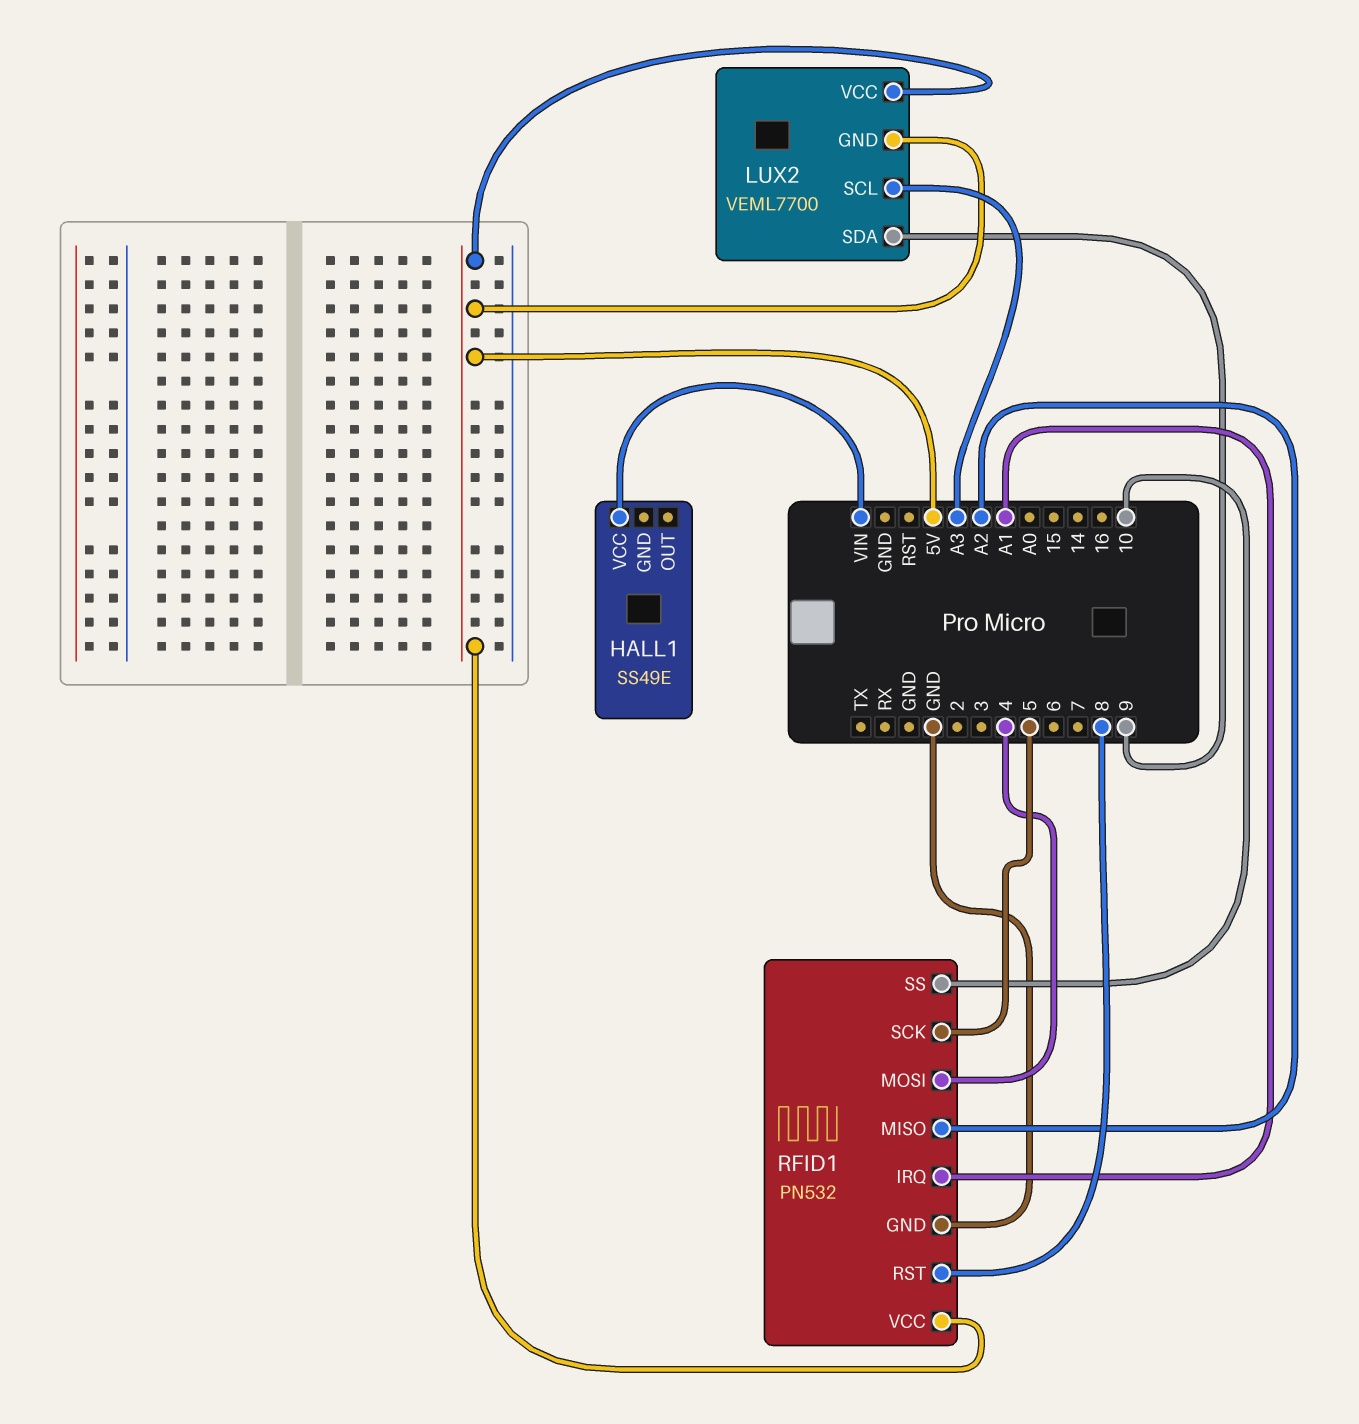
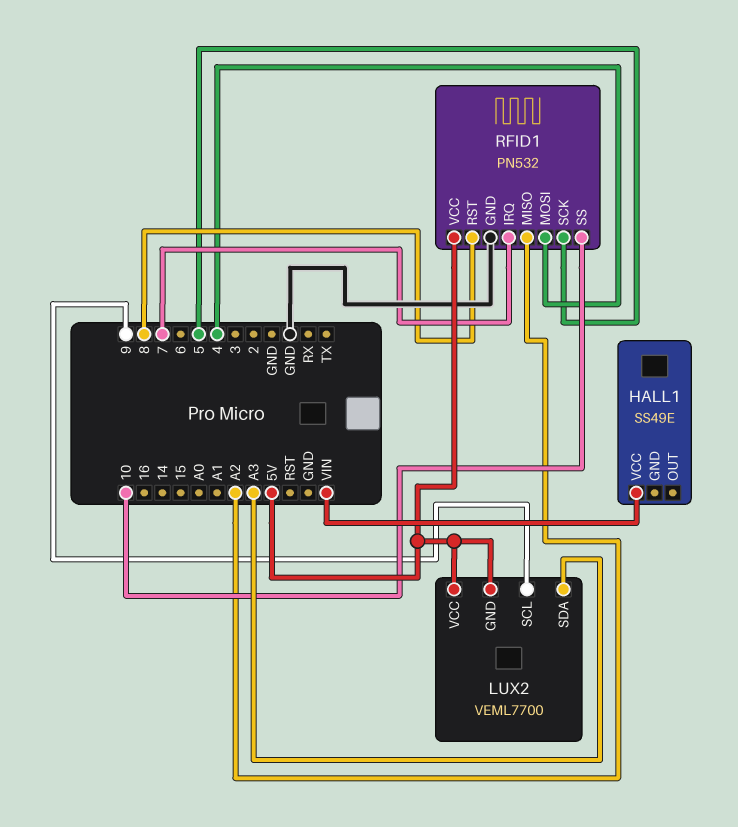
LUX2 pin SCL: A3 -> 9
LUX2 pin SDA: 9 -> A3
RFID1 pin IRQ: A1 -> 7

